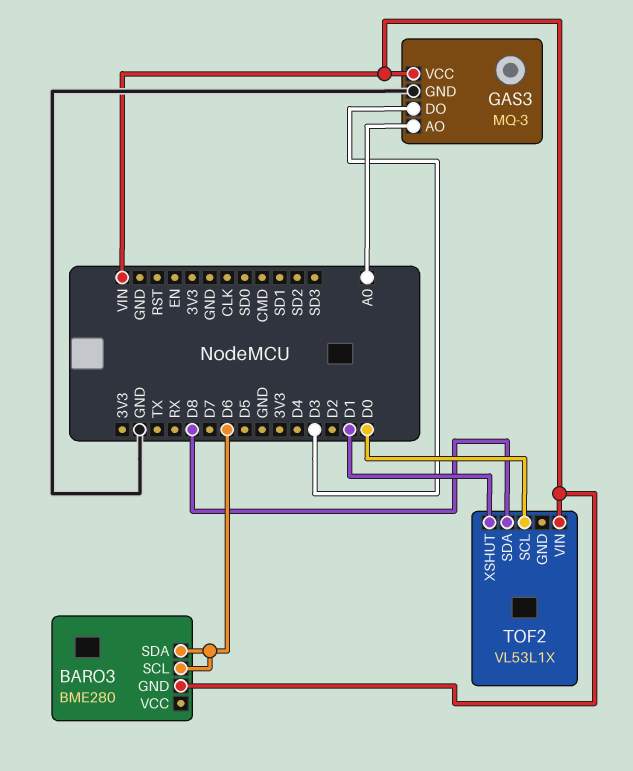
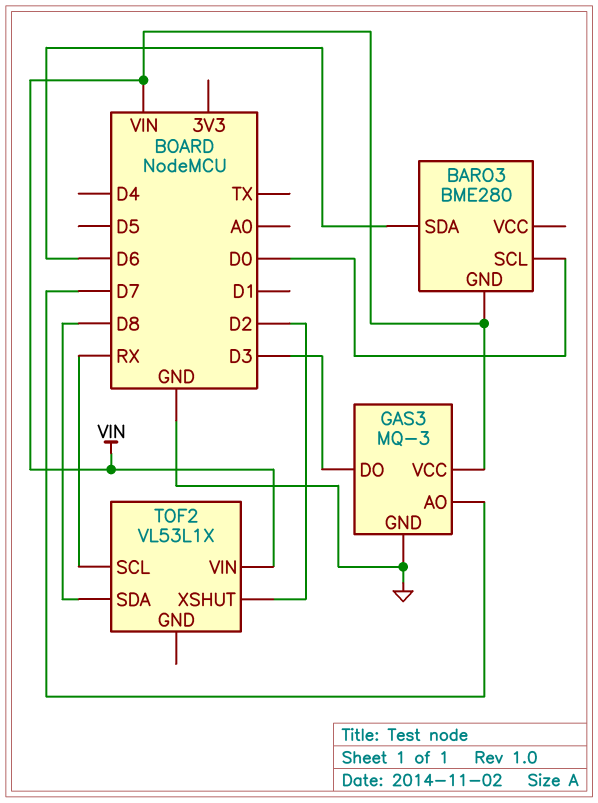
BARO3 pin SCL: D6 -> D0
GAS3 pin AO: A0 -> D7
TOF2 pin SCL: D0 -> RX
TOF2 pin XSHUT: D1 -> D2

